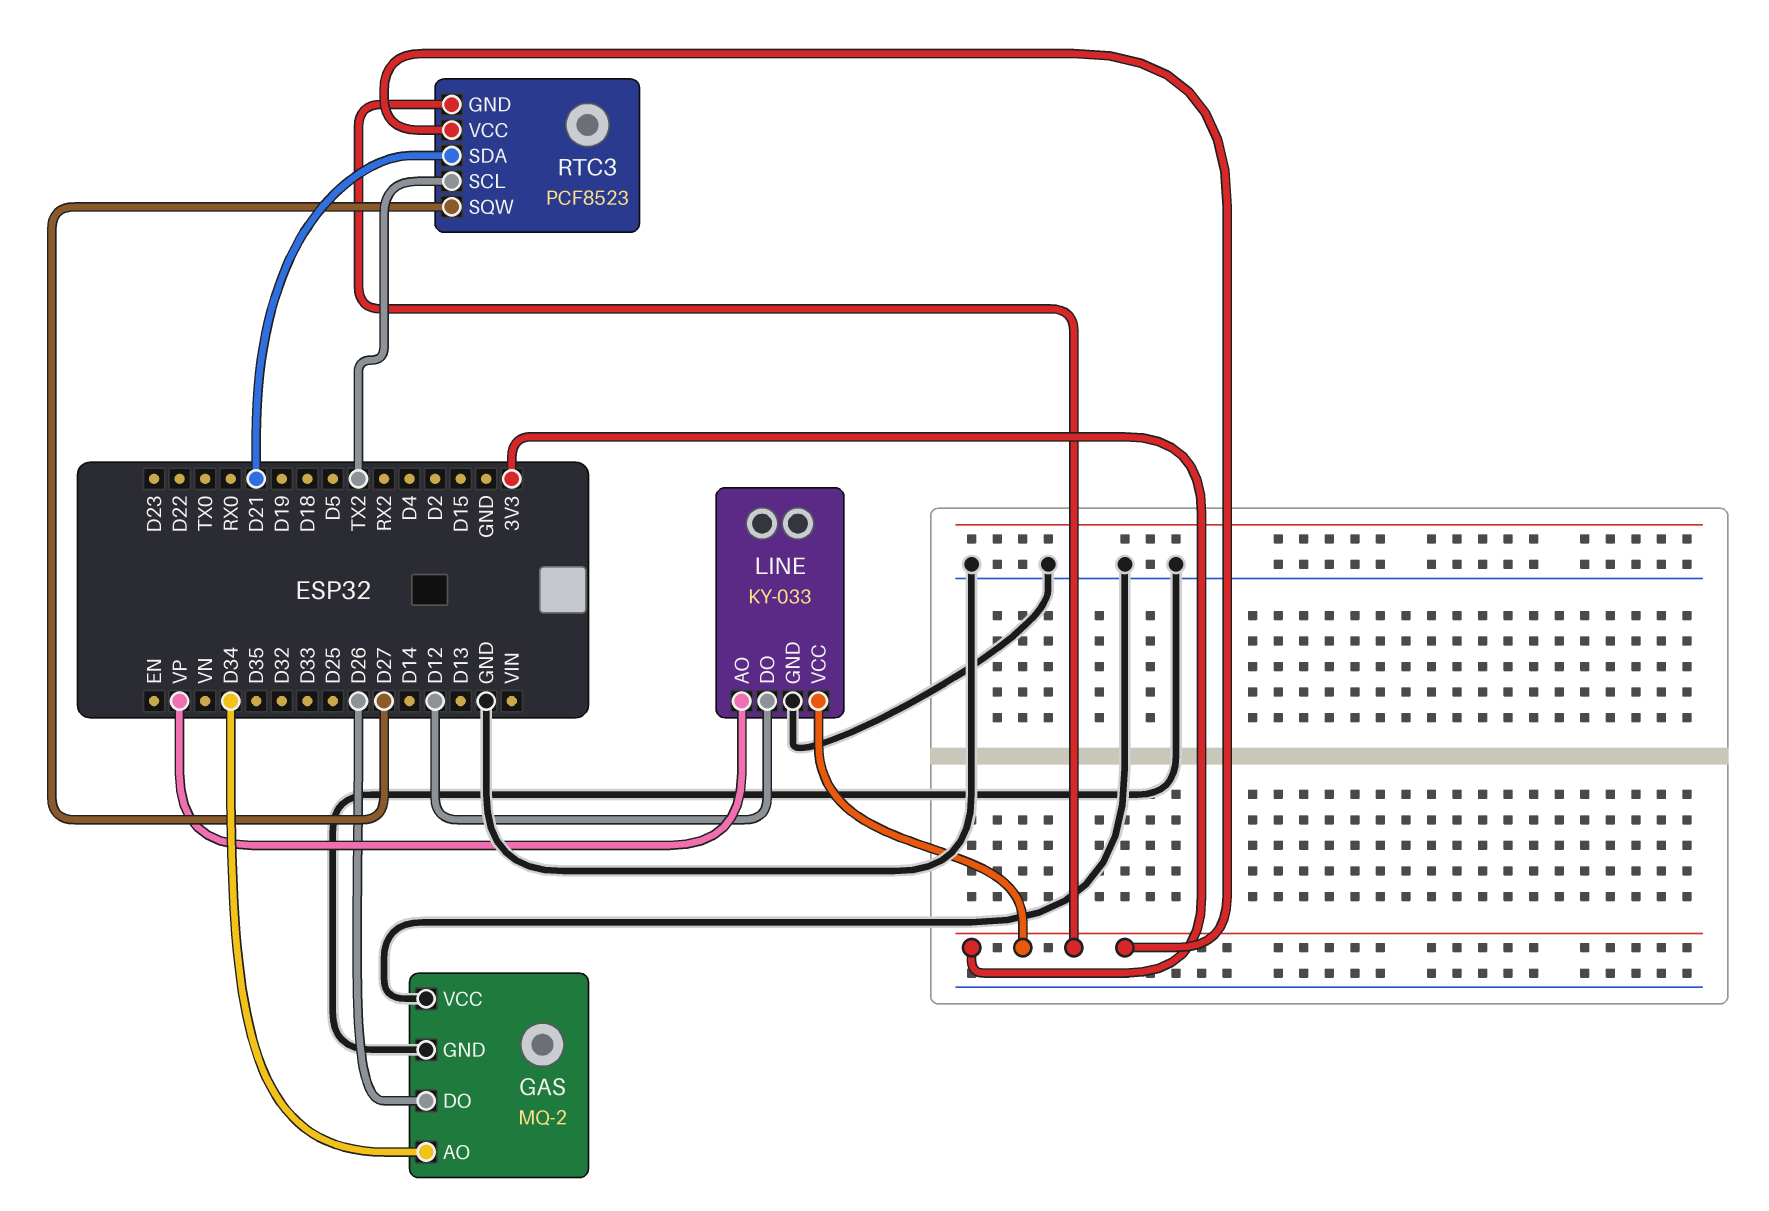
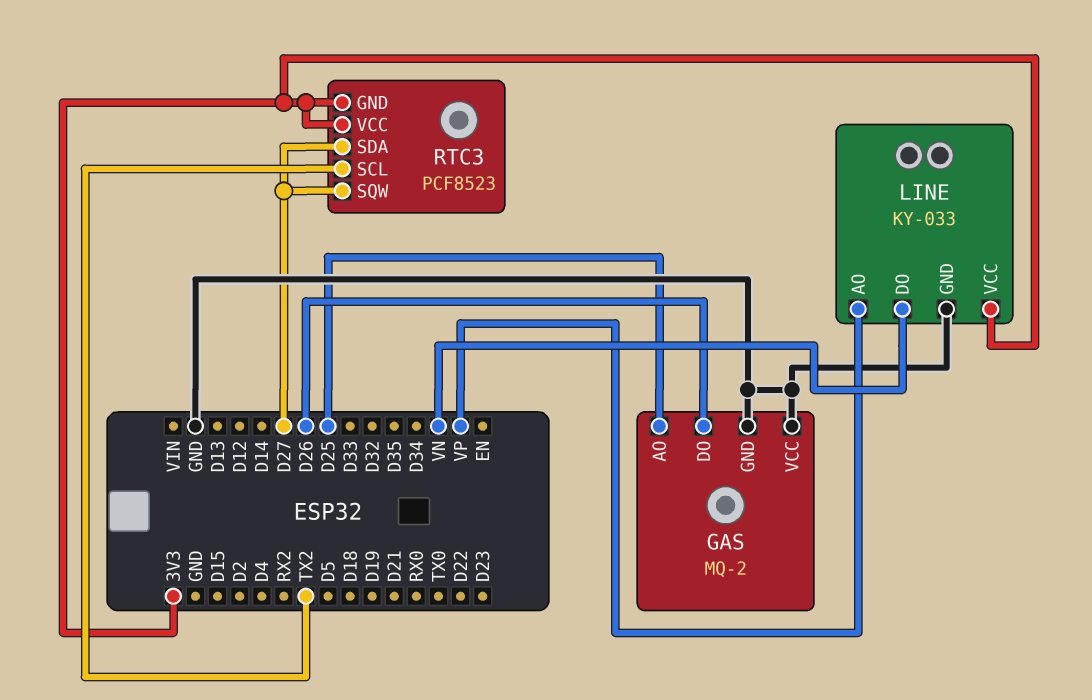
GAS pin AO: D34 -> D25
LINE pin DO: D12 -> VN
RTC3 pin SDA: D21 -> D27

